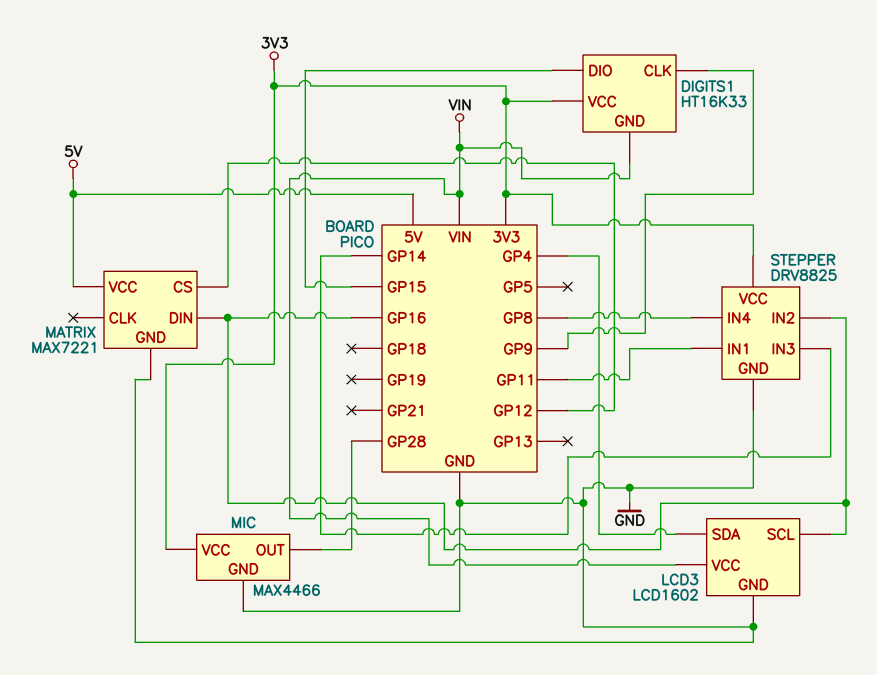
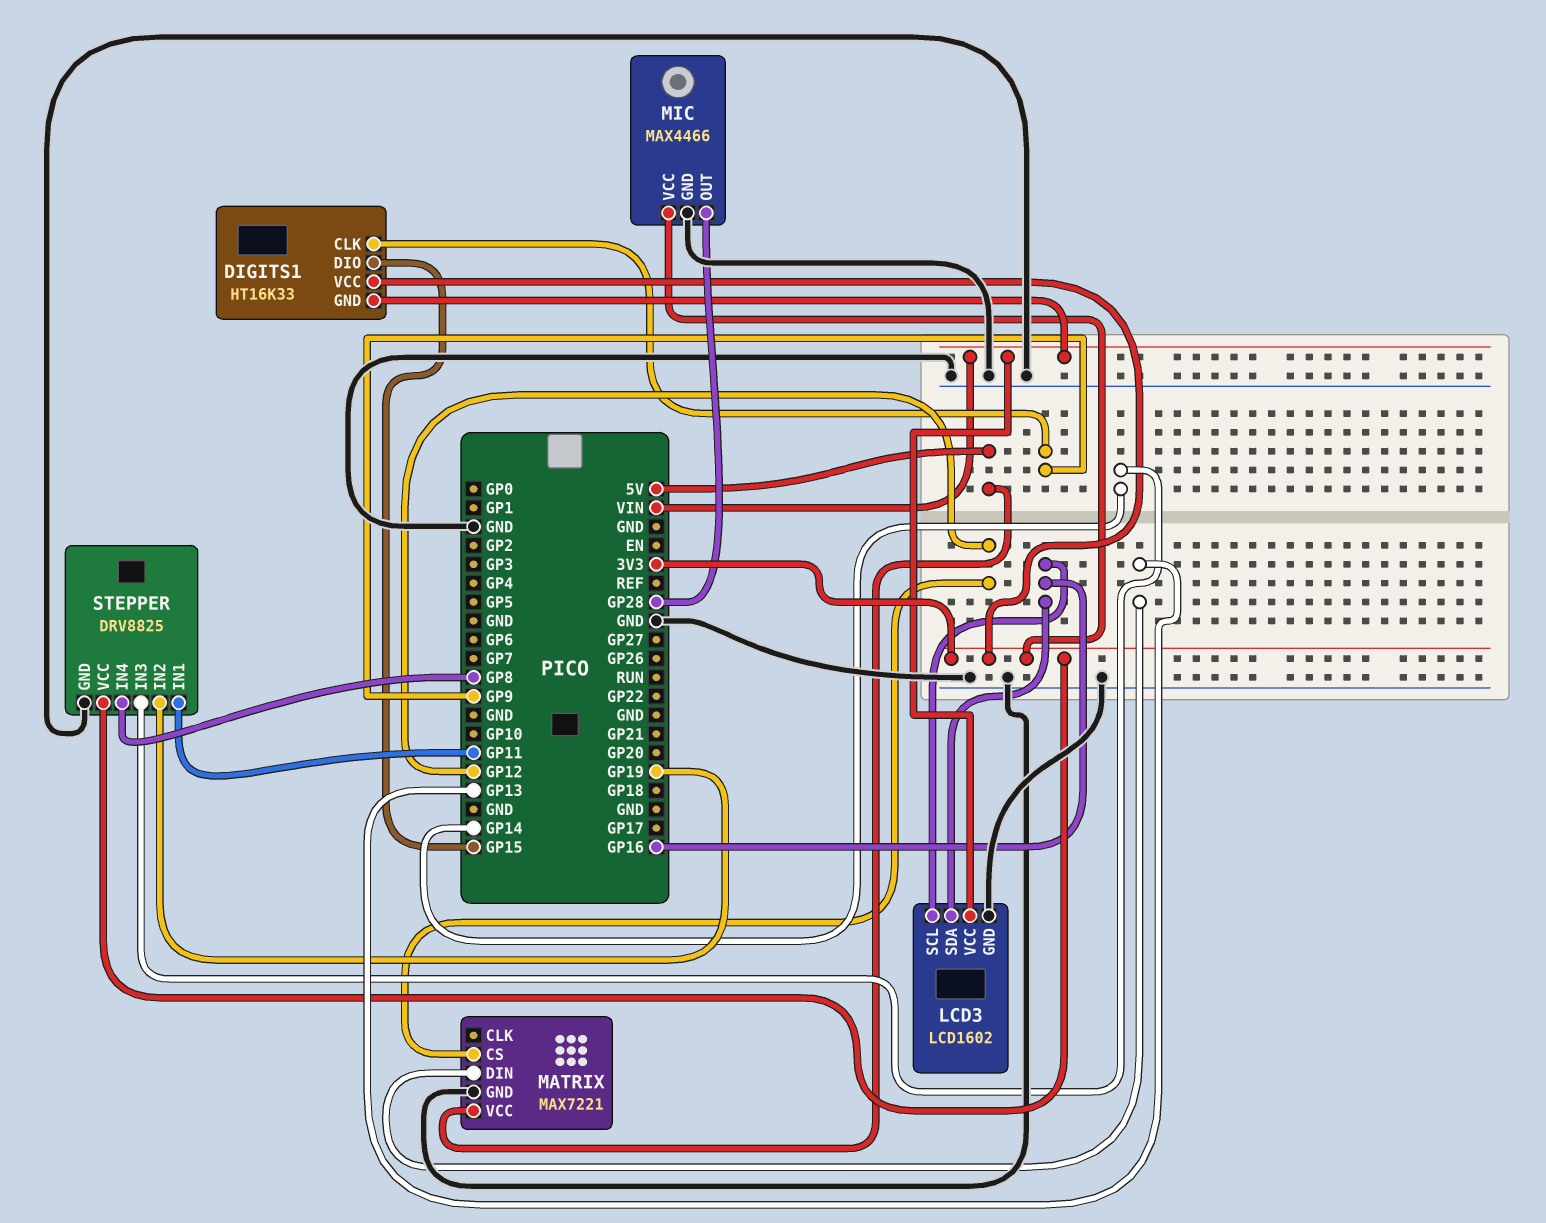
LCD3 pin SDA: GP4 -> GP16
MATRIX pin DIN: GP16 -> GP13
STEPPER pin IN2: GP16 -> GP19

